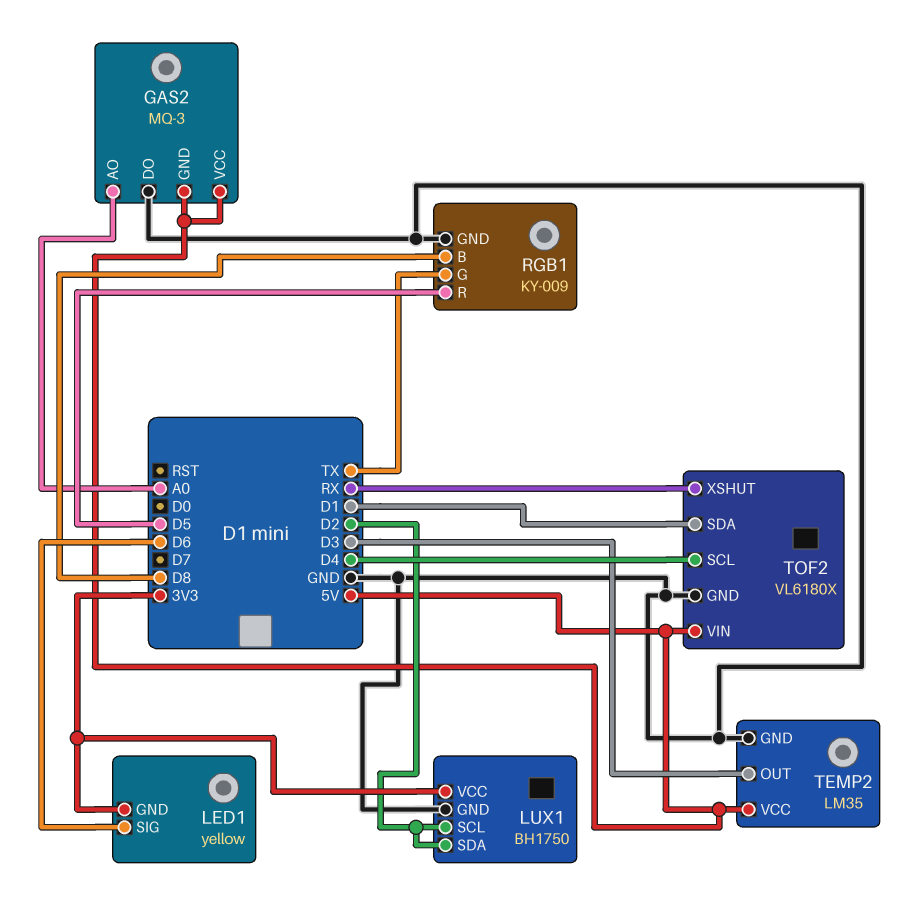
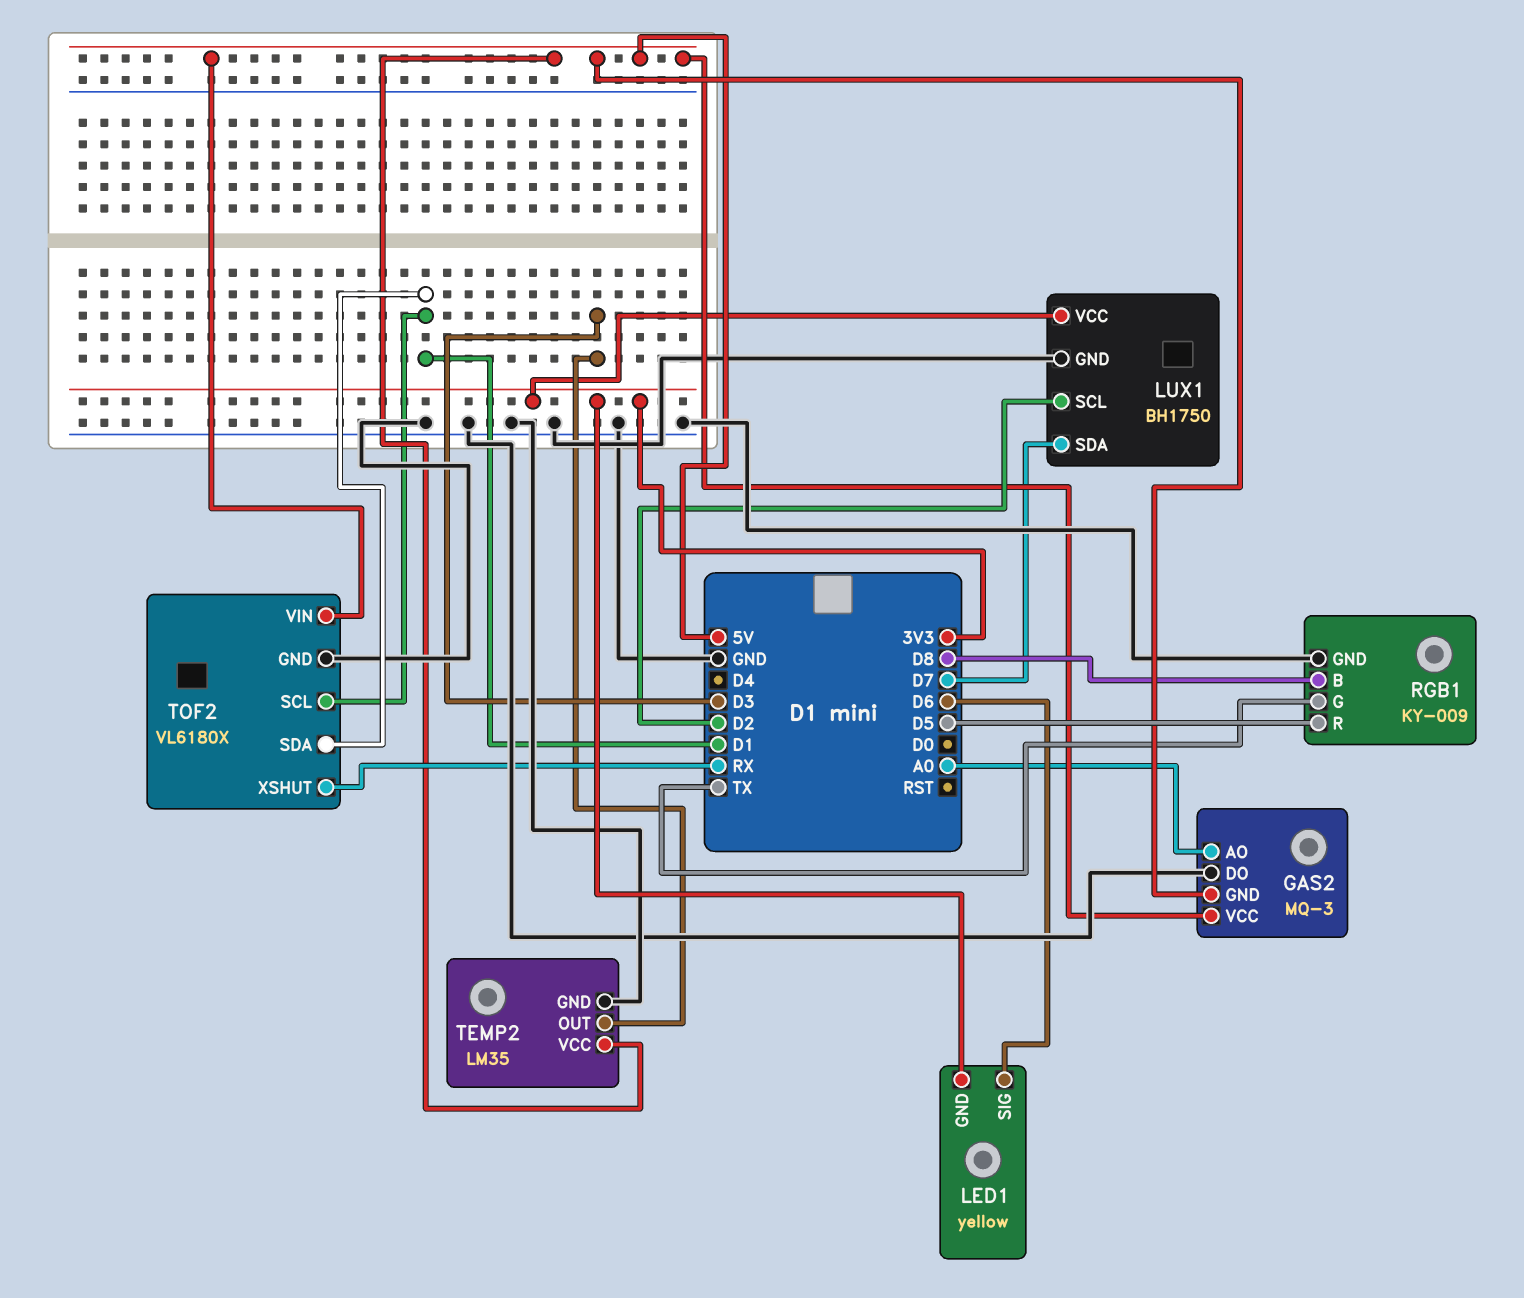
LUX1 pin SDA: D2 -> D7
TOF2 pin SCL: D4 -> D1

